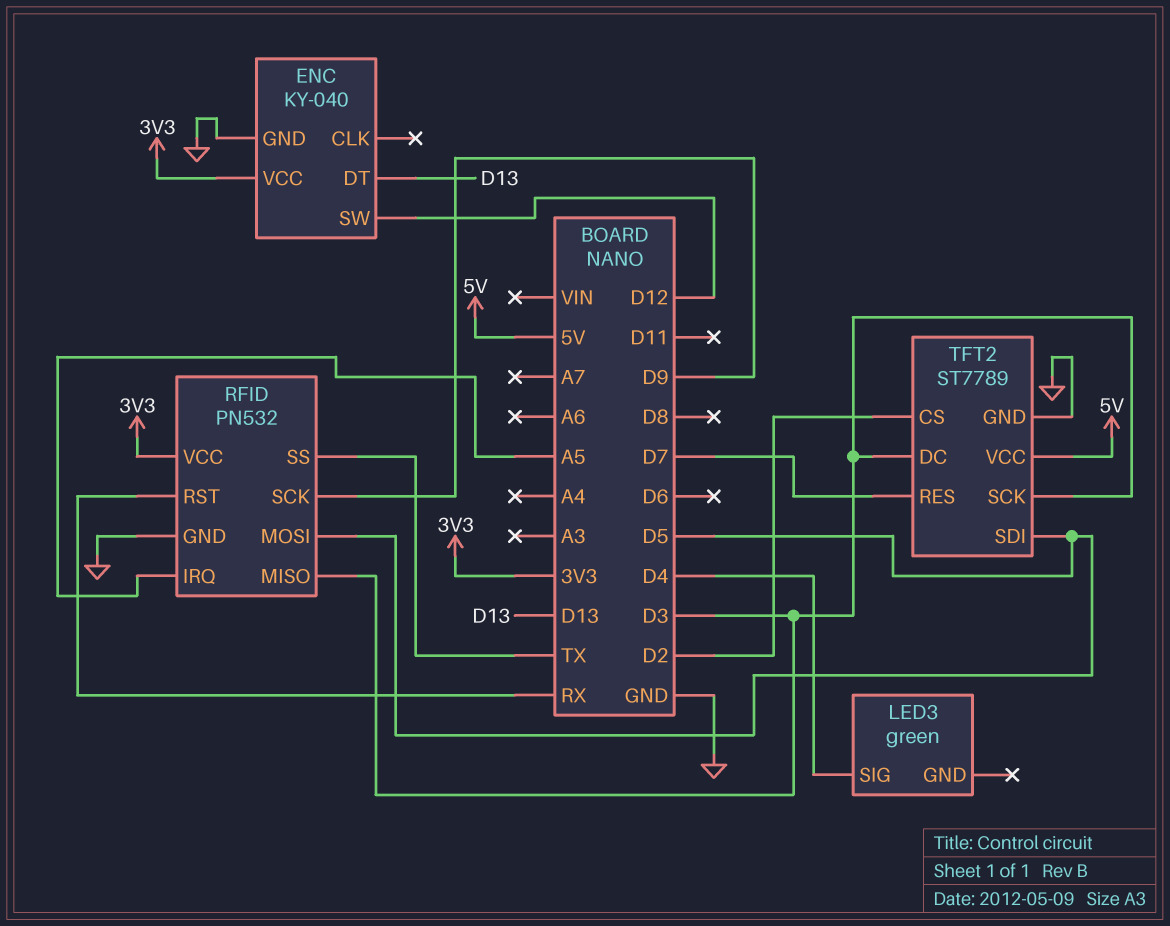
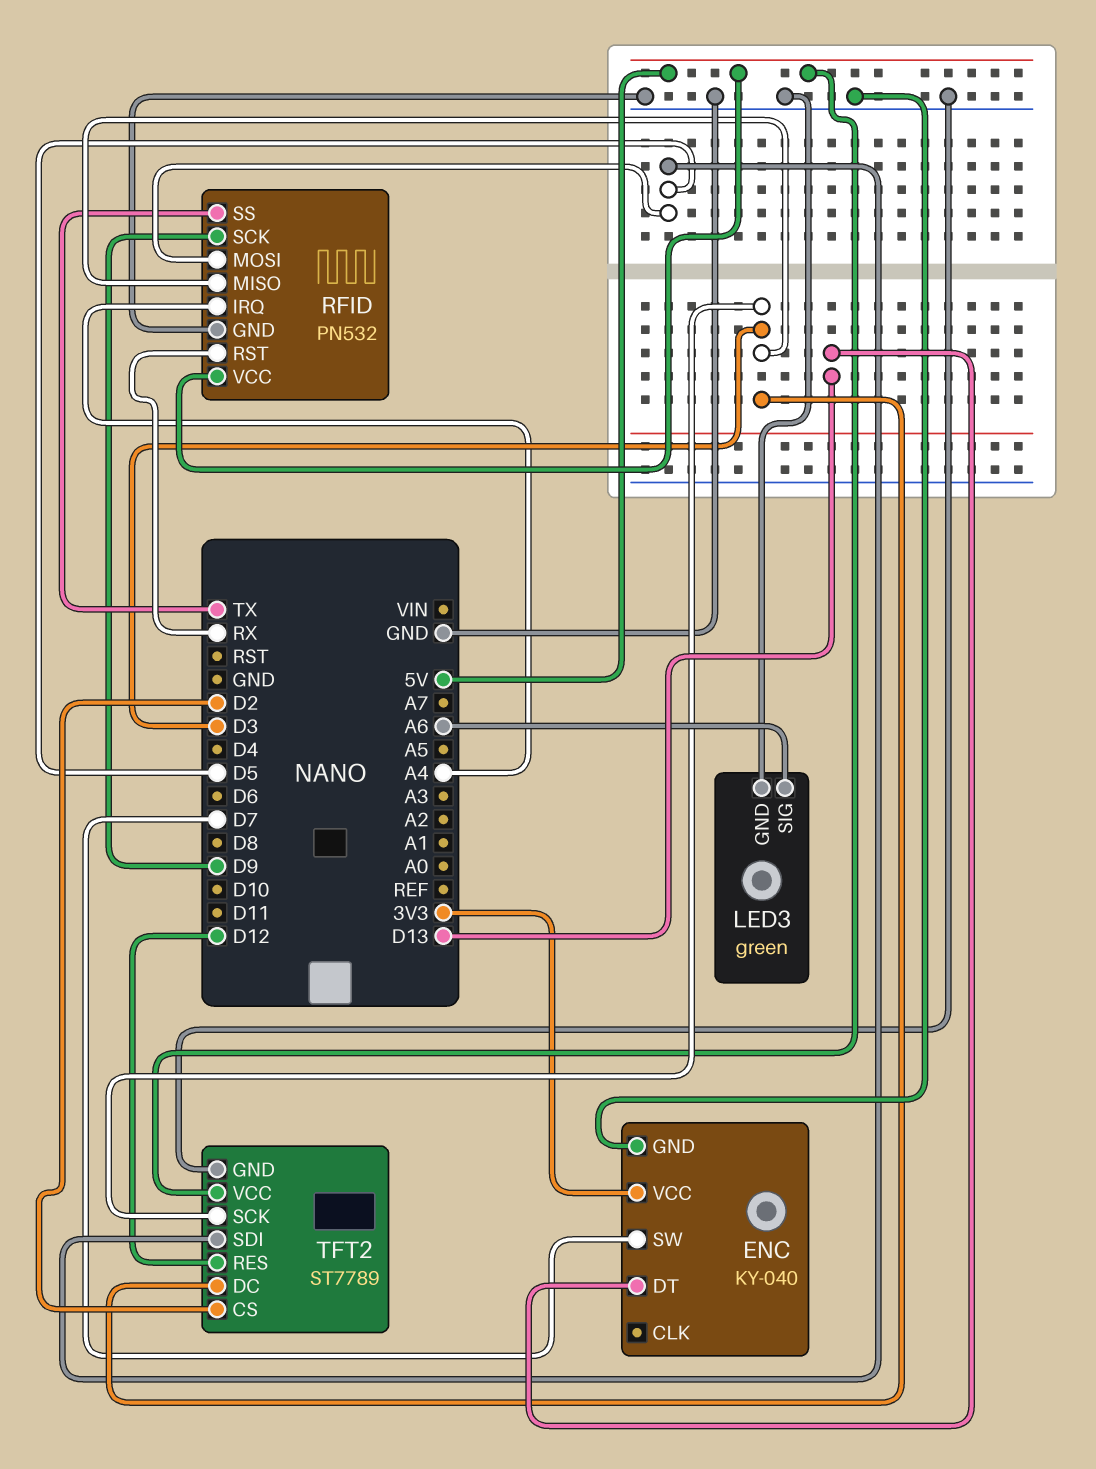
ENC pin SW: D12 -> D7
LED3 pin GND: none -> GND
LED3 pin SIG: D4 -> A6
RFID pin IRQ: A5 -> A4
RFID pin VCC: 3V3 -> 5V
TFT2 pin RES: D7 -> D12

